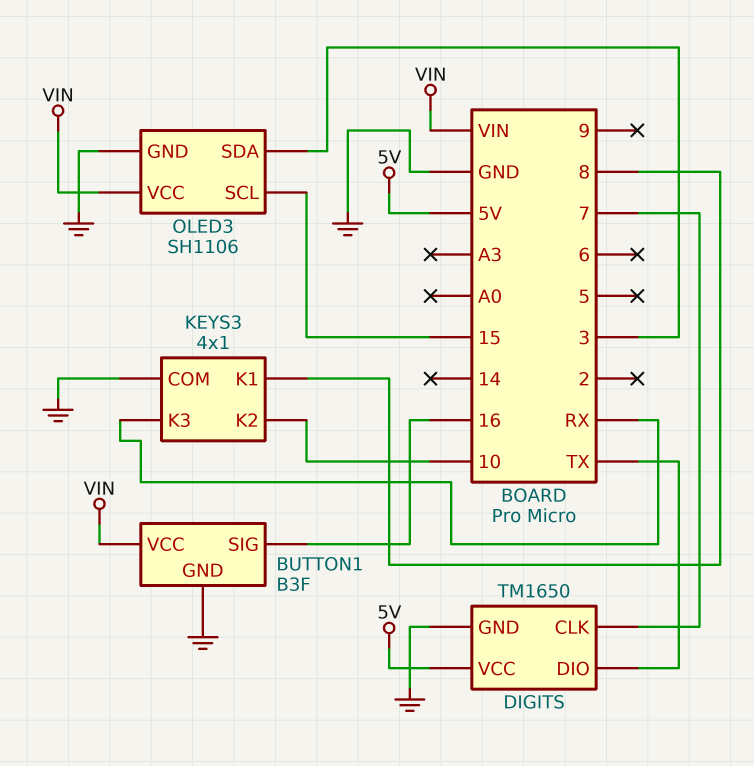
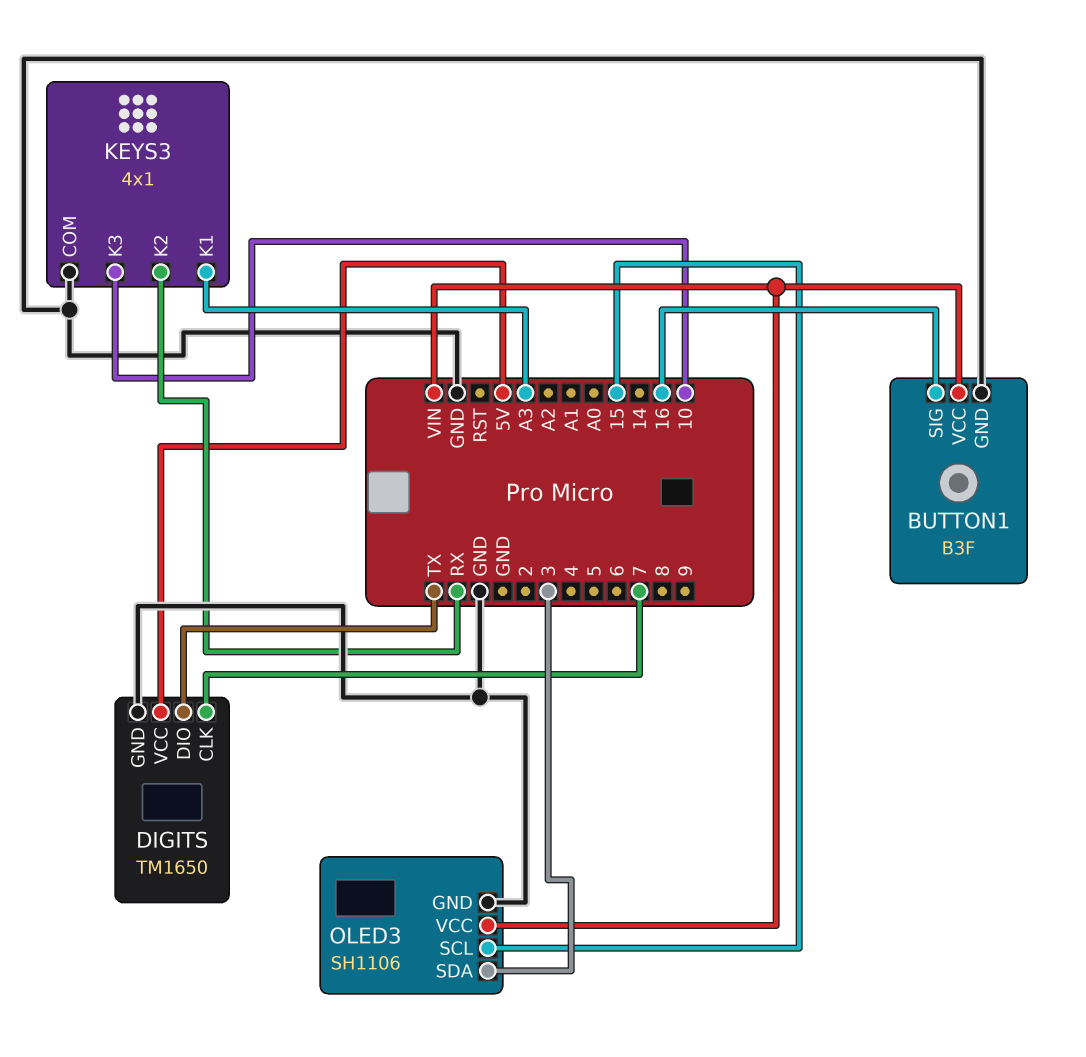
KEYS3 pin K1: 8 -> A3
KEYS3 pin K2: 10 -> RX
KEYS3 pin K3: RX -> 10

